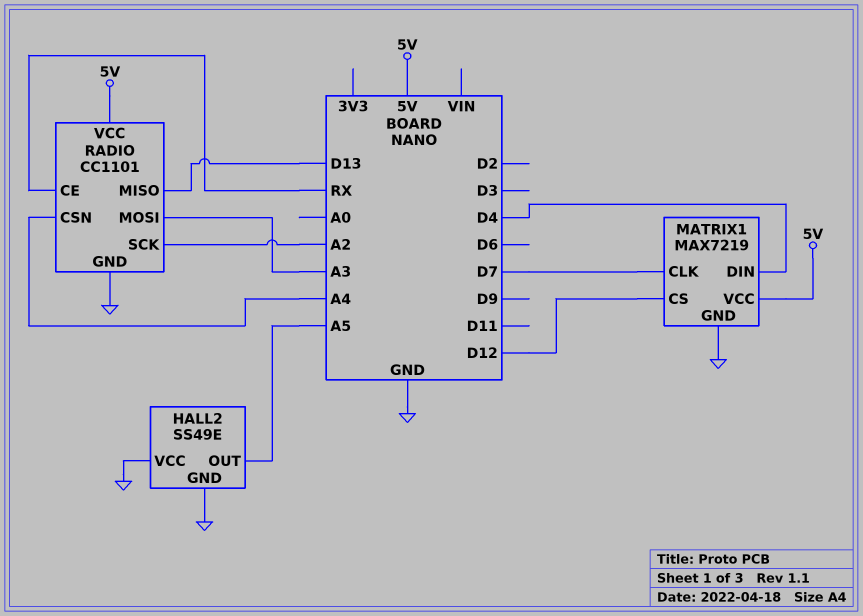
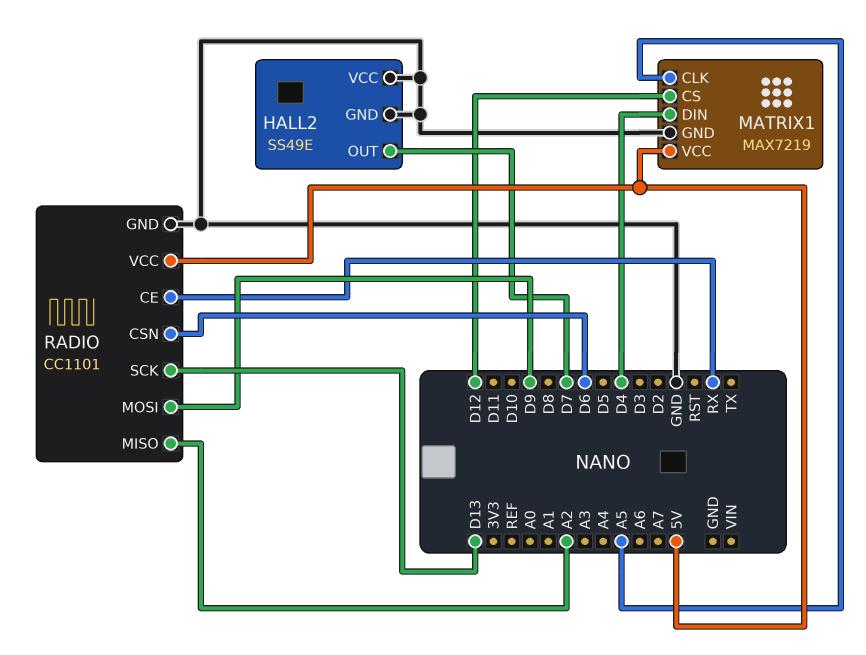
HALL2 pin OUT: A5 -> D7
MATRIX1 pin CLK: D7 -> A5
RADIO pin CSN: A4 -> D6
RADIO pin MISO: D13 -> A2
RADIO pin MOSI: A3 -> D9
RADIO pin SCK: A2 -> D13

